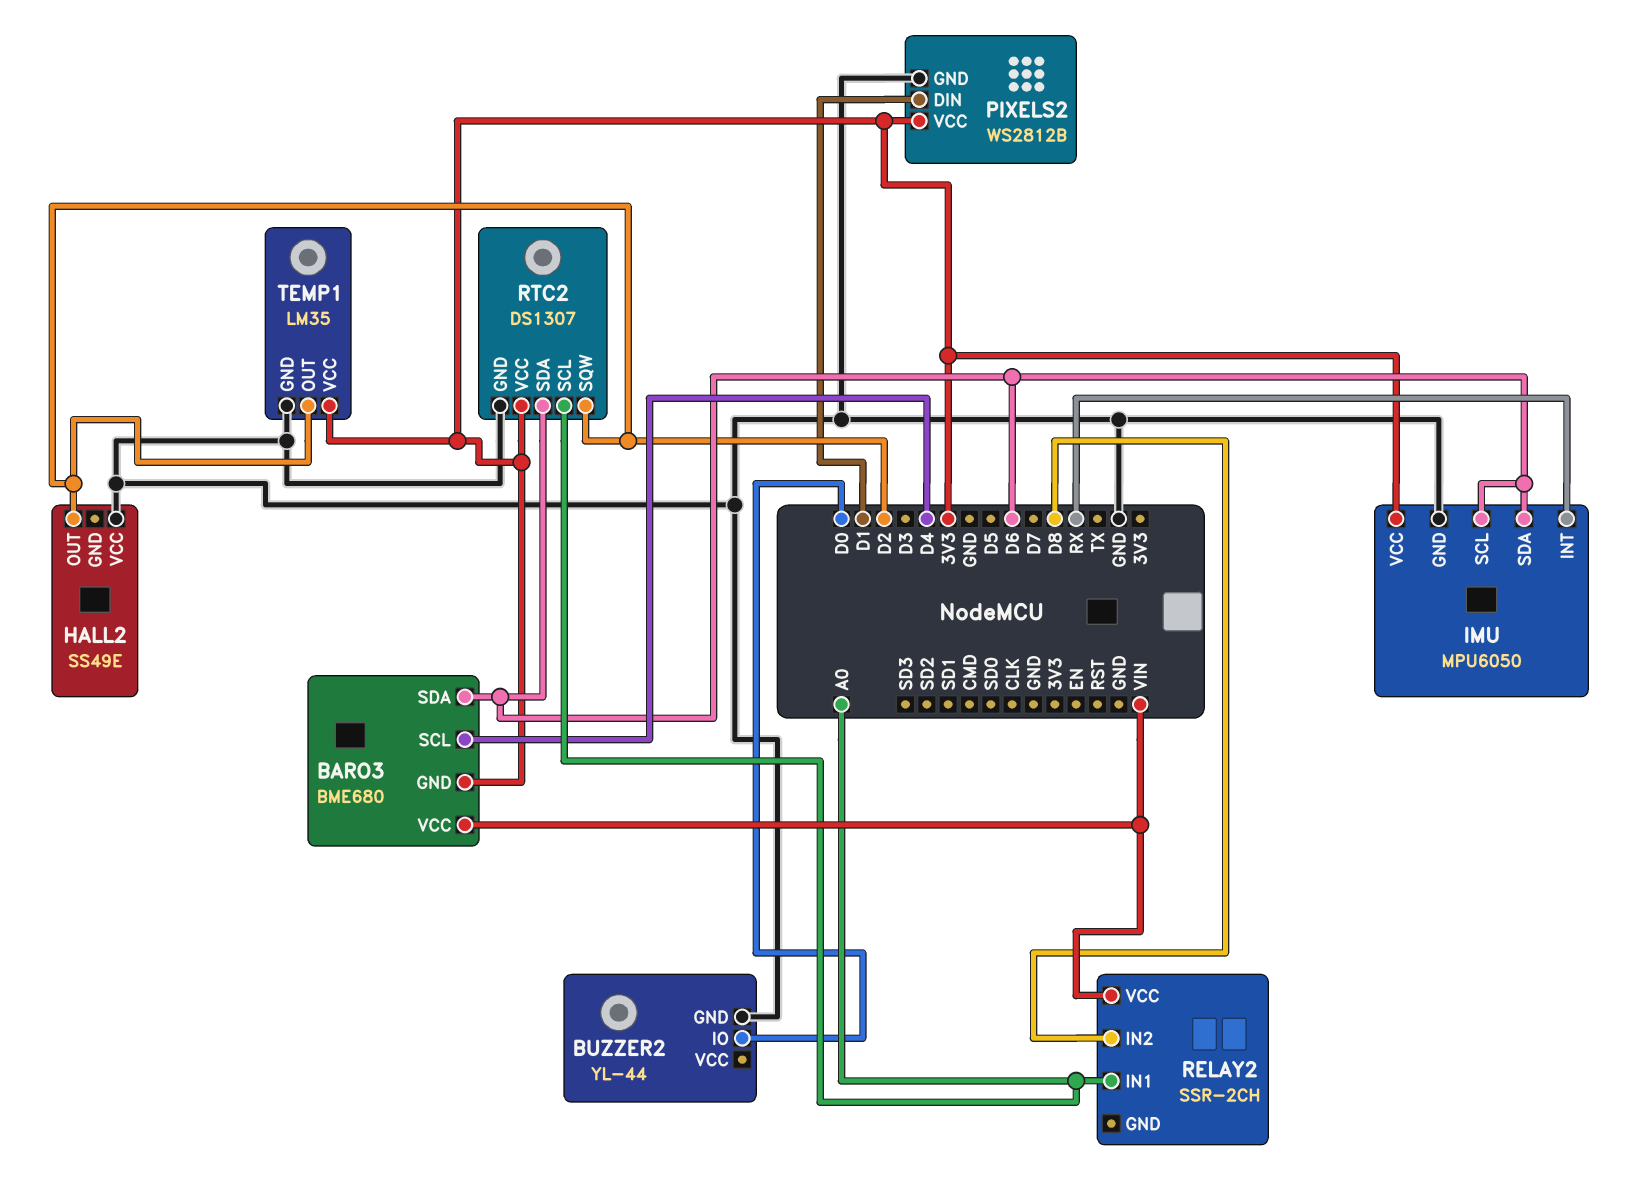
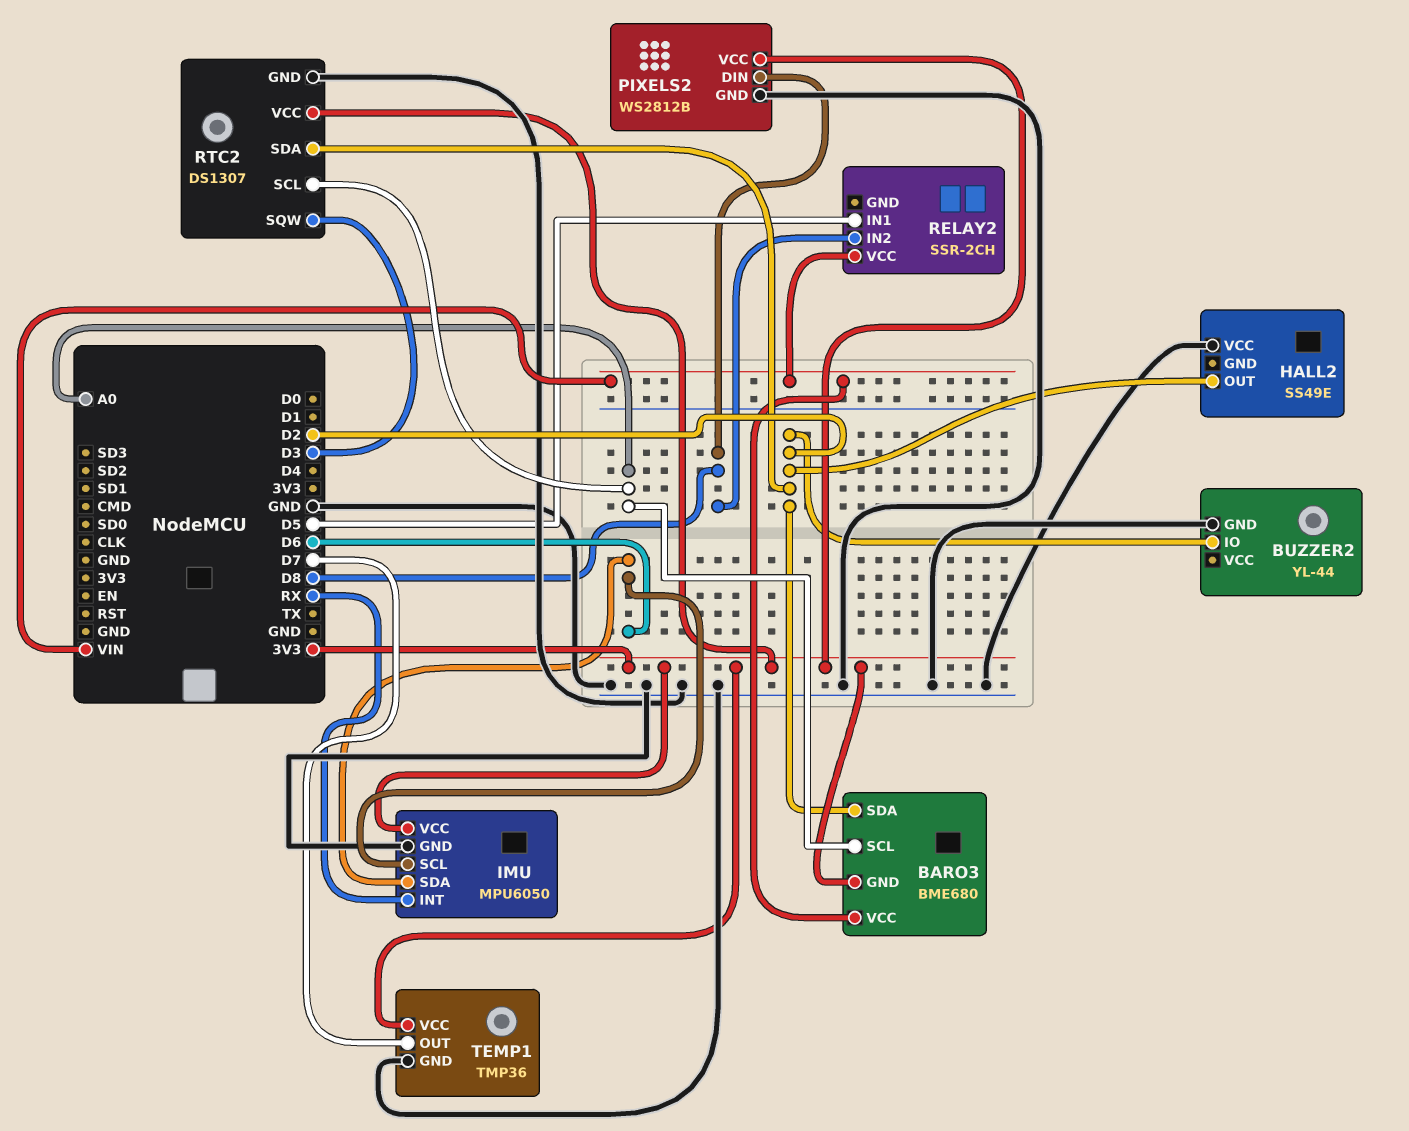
BARO3 pin SCL: D4 -> A0
BARO3 pin SDA: D6 -> D2
BUZZER2 pin IO: D0 -> D2
PIXELS2 pin DIN: D1 -> D8
RELAY2 pin IN1: A0 -> D5
RTC2 pin SDA: D6 -> D2
RTC2 pin SQW: D2 -> D3
TEMP1: LM35 -> TMP36
TEMP1 pin OUT: D2 -> D7

